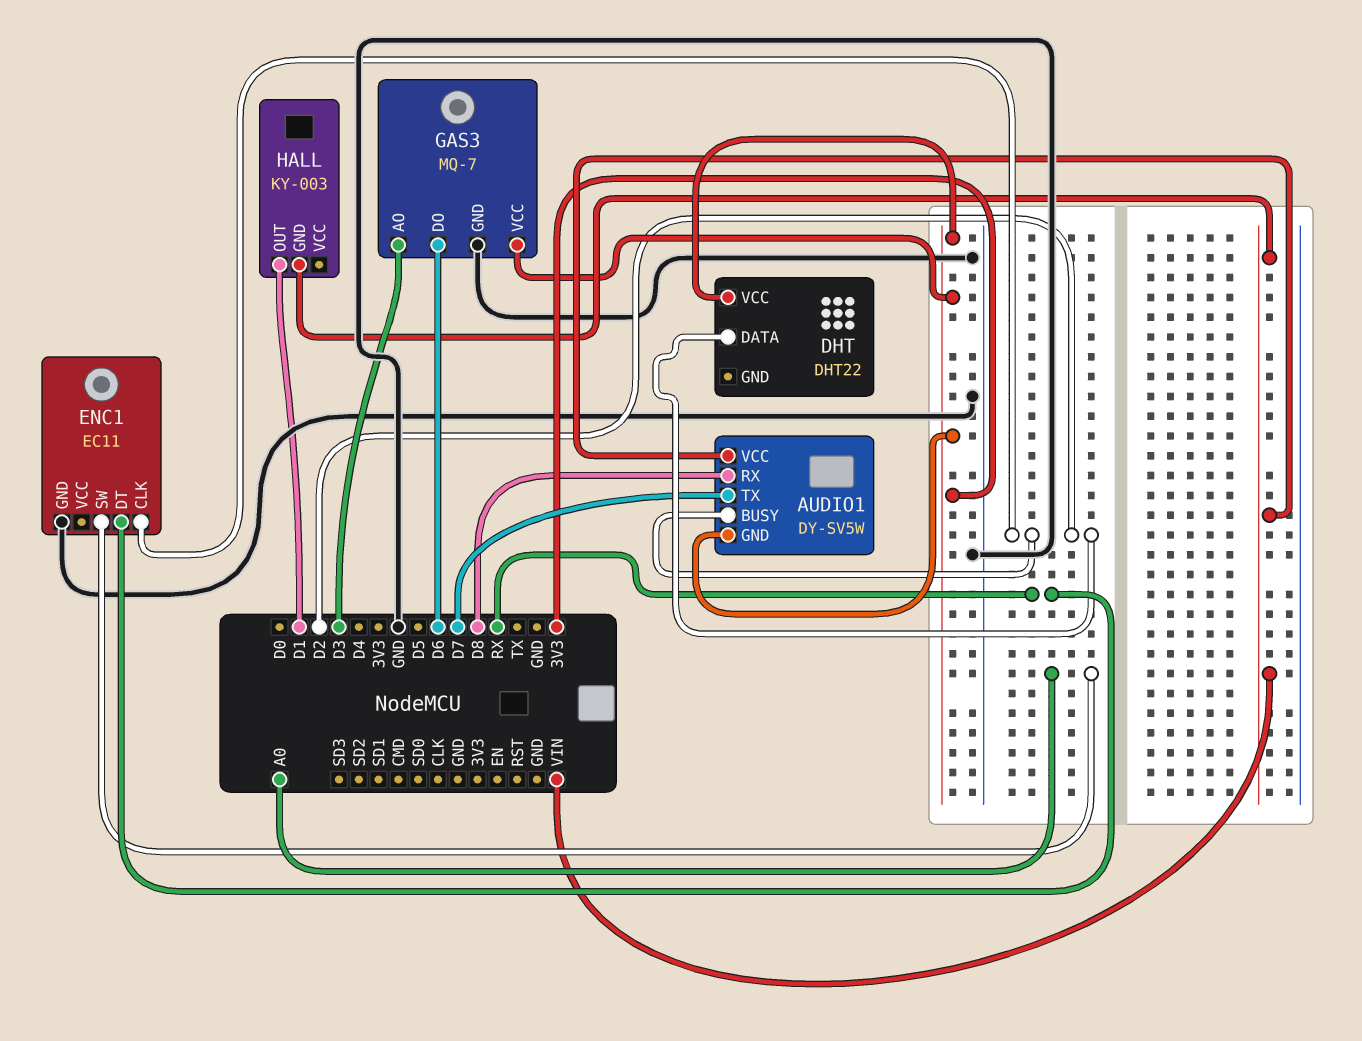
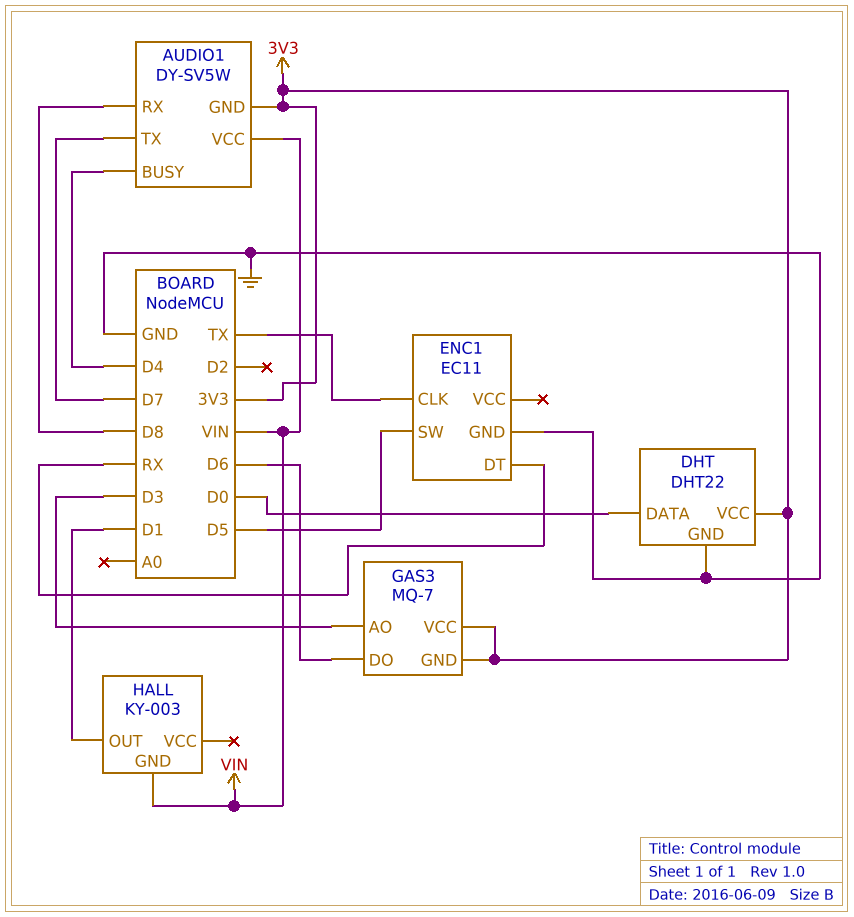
AUDIO1 pin BUSY: D2 -> D4
DHT pin DATA: D2 -> D0
DHT pin GND: none -> GND
ENC1 pin CLK: D2 -> TX
ENC1 pin SW: A0 -> D5
GAS3 pin GND: GND -> 3V3

